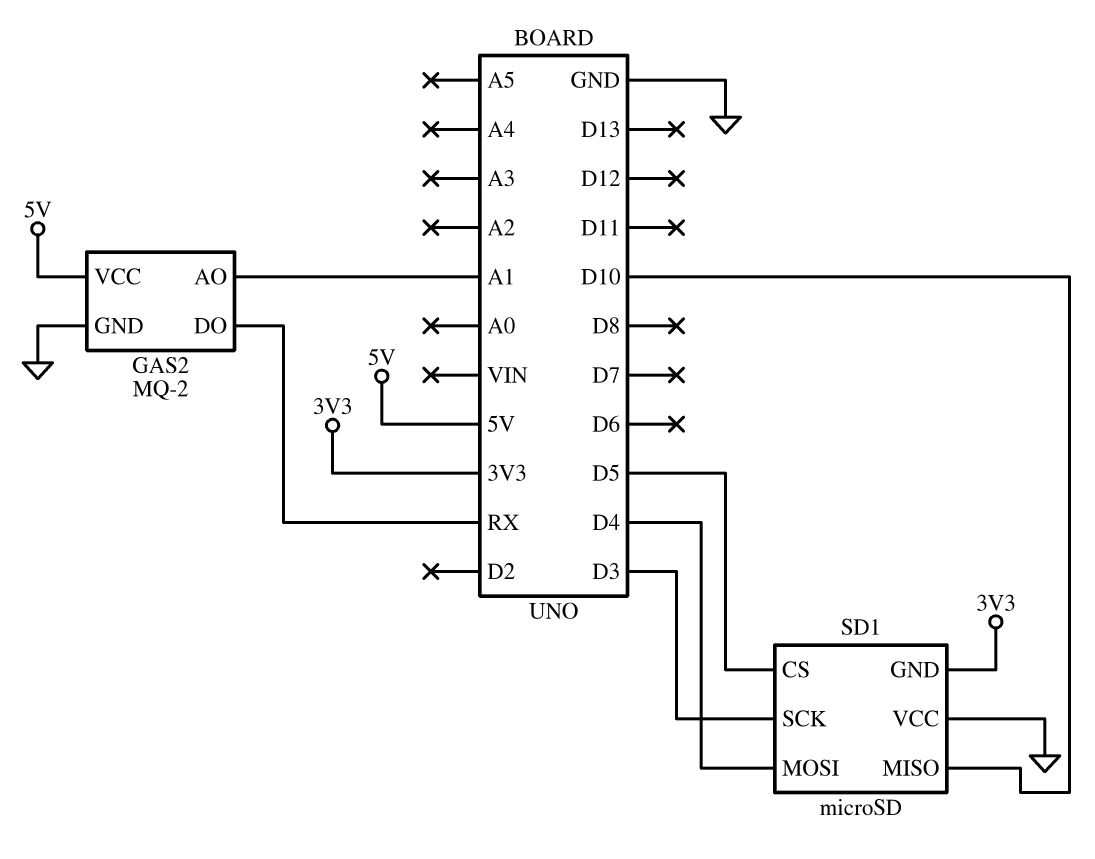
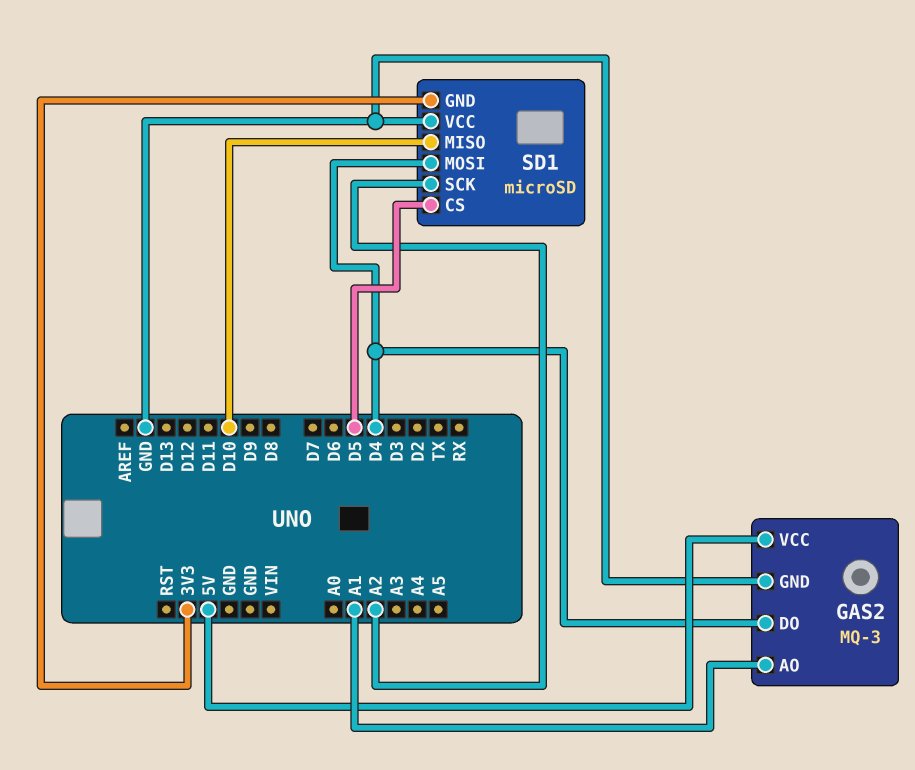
GAS2: MQ-2 -> MQ-3
GAS2 pin DO: RX -> D4
SD1 pin SCK: D3 -> A2

